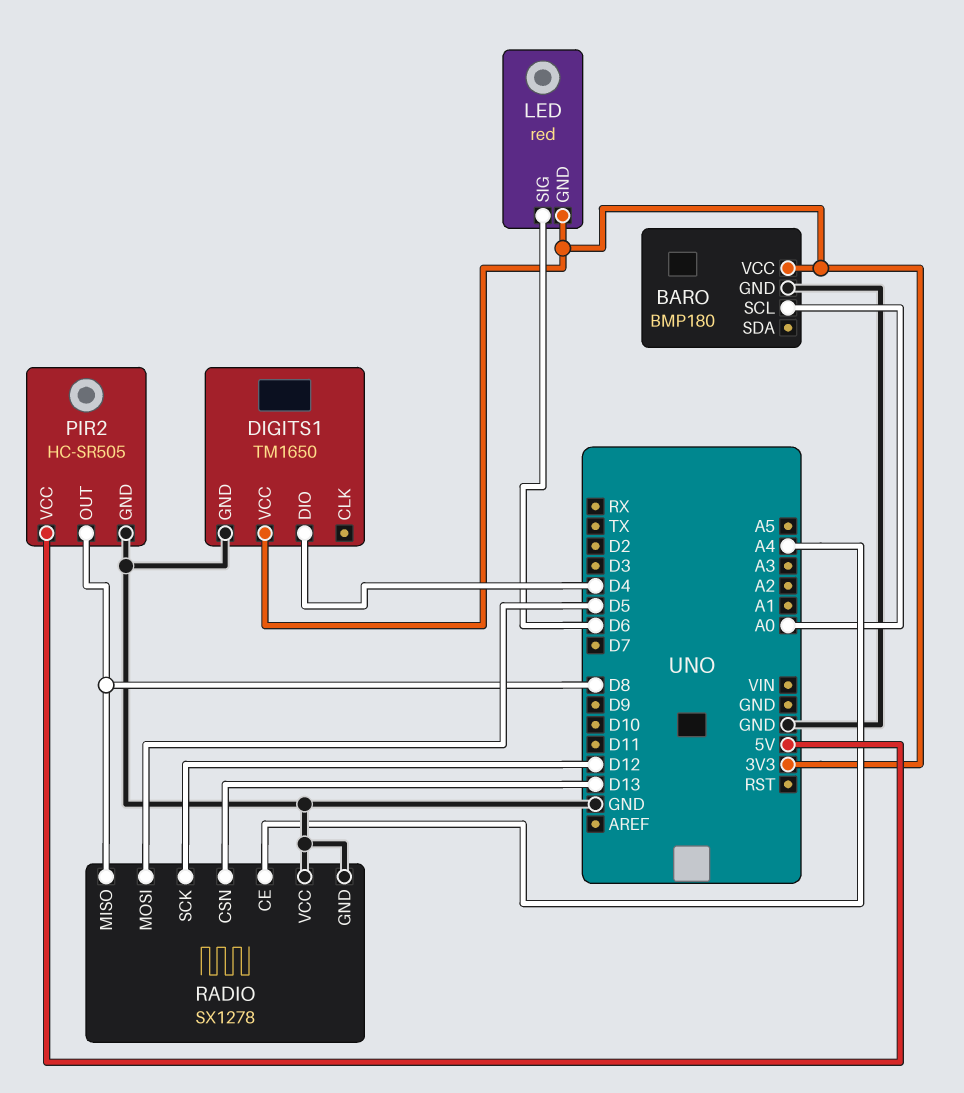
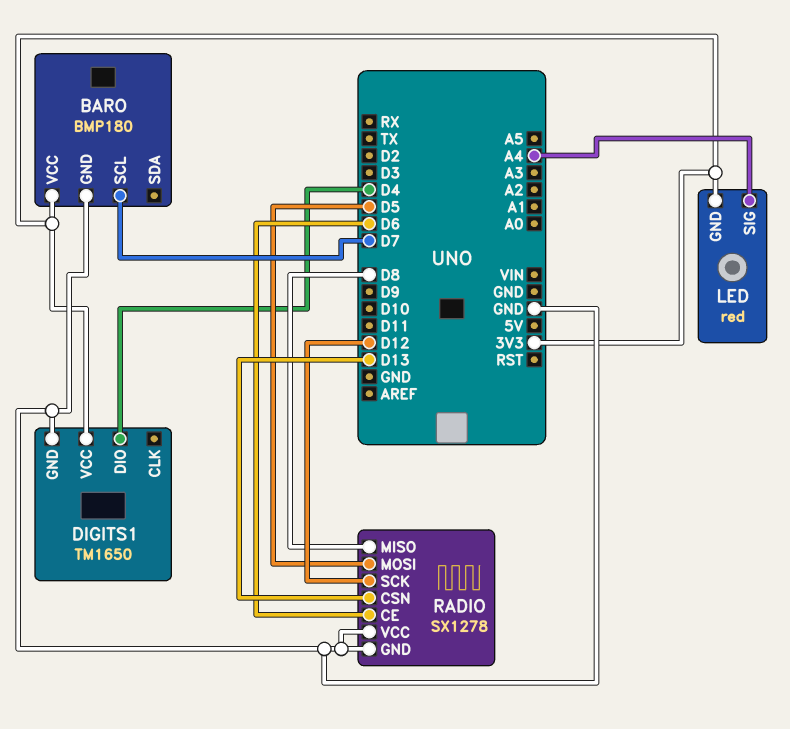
BARO pin SCL: A0 -> D7
LED pin SIG: D6 -> A4
PIR2: HC-SR505 -> none
PIR2 pin GND: GND -> none
PIR2 pin OUT: D8 -> none
PIR2 pin VCC: 5V -> none
RADIO pin CE: A4 -> D6

